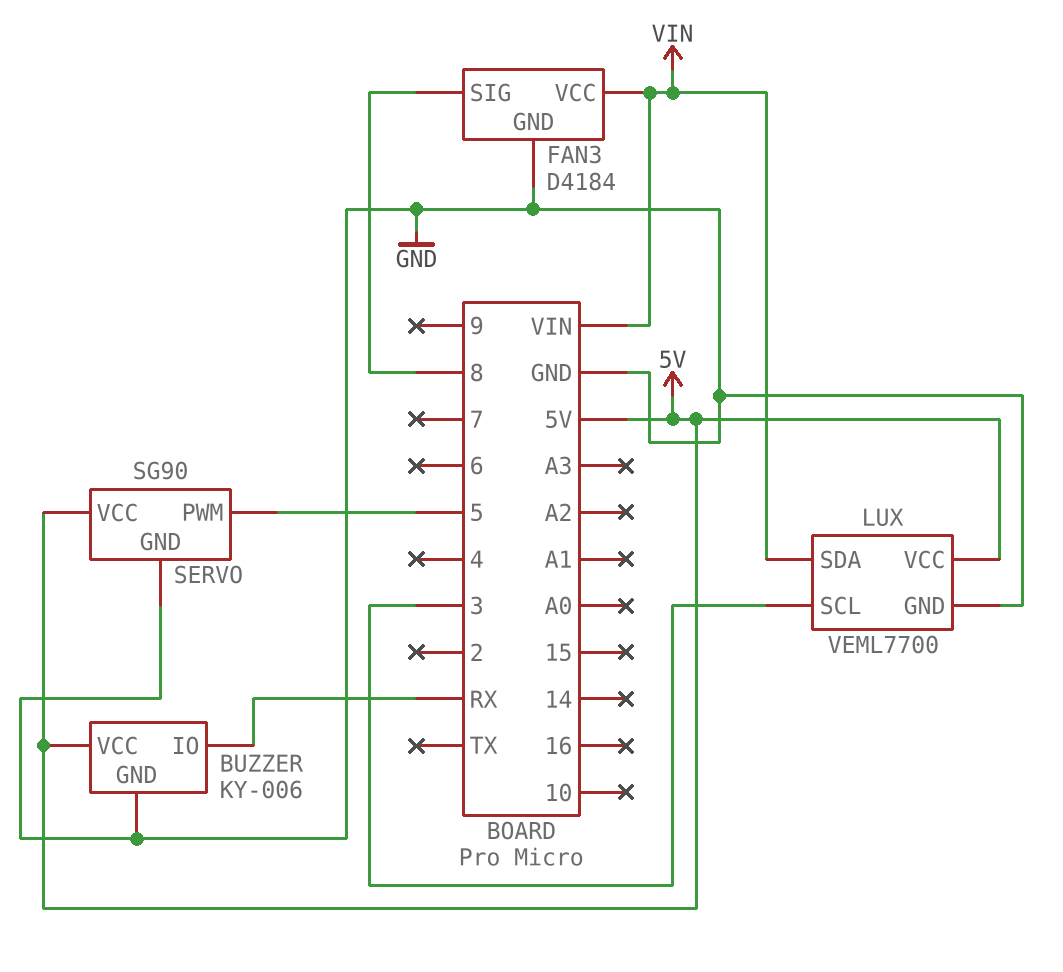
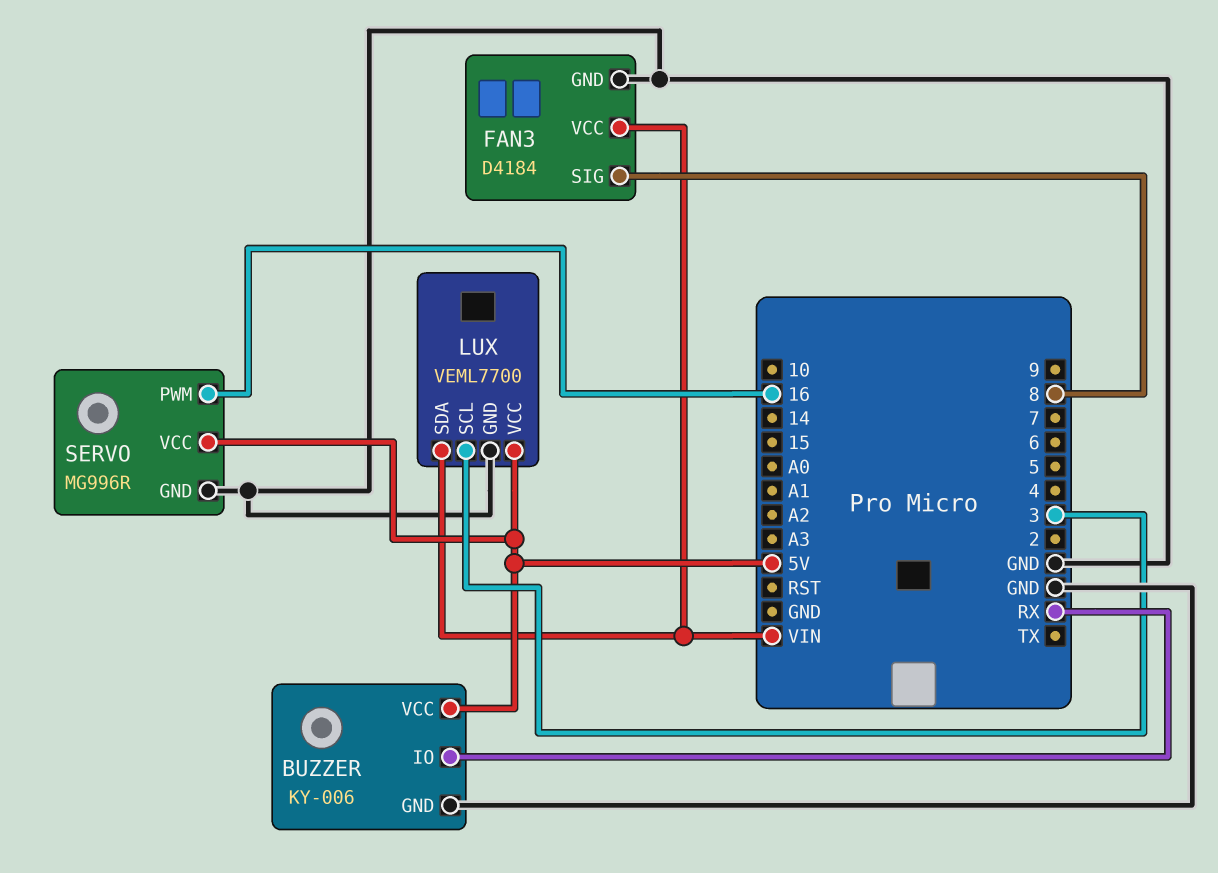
SERVO: SG90 -> MG996R
SERVO pin PWM: 5 -> 16

